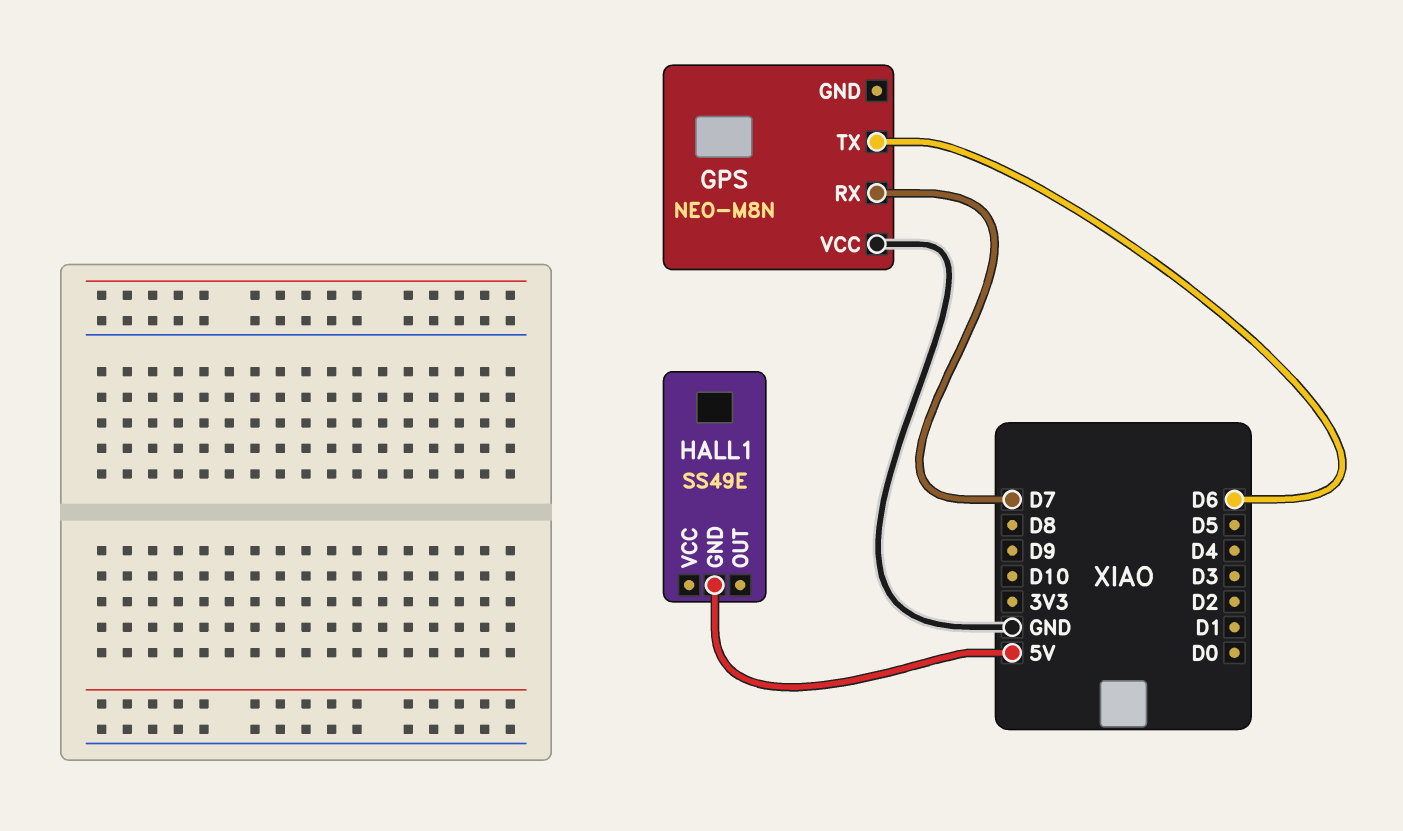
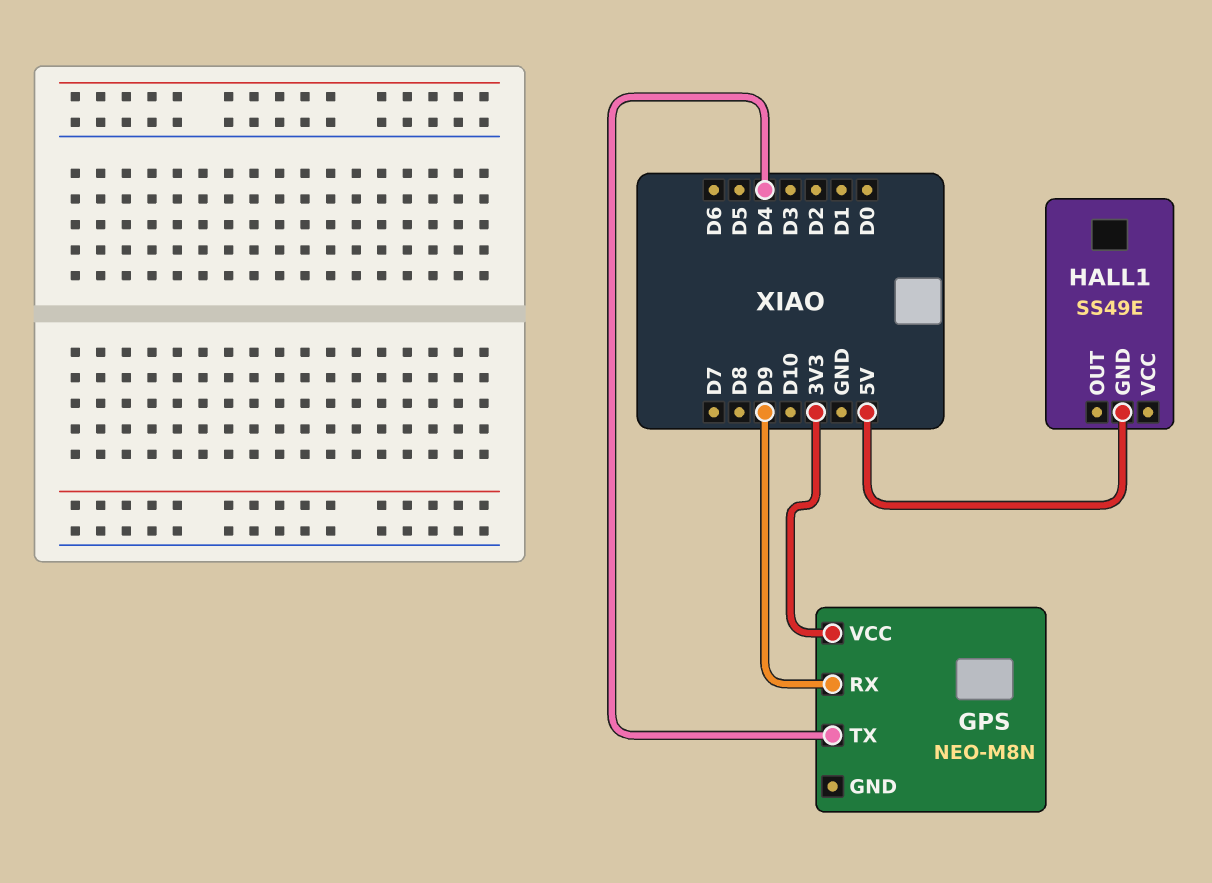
GPS pin RX: D7 -> D9
GPS pin TX: D6 -> D4
GPS pin VCC: GND -> 3V3

